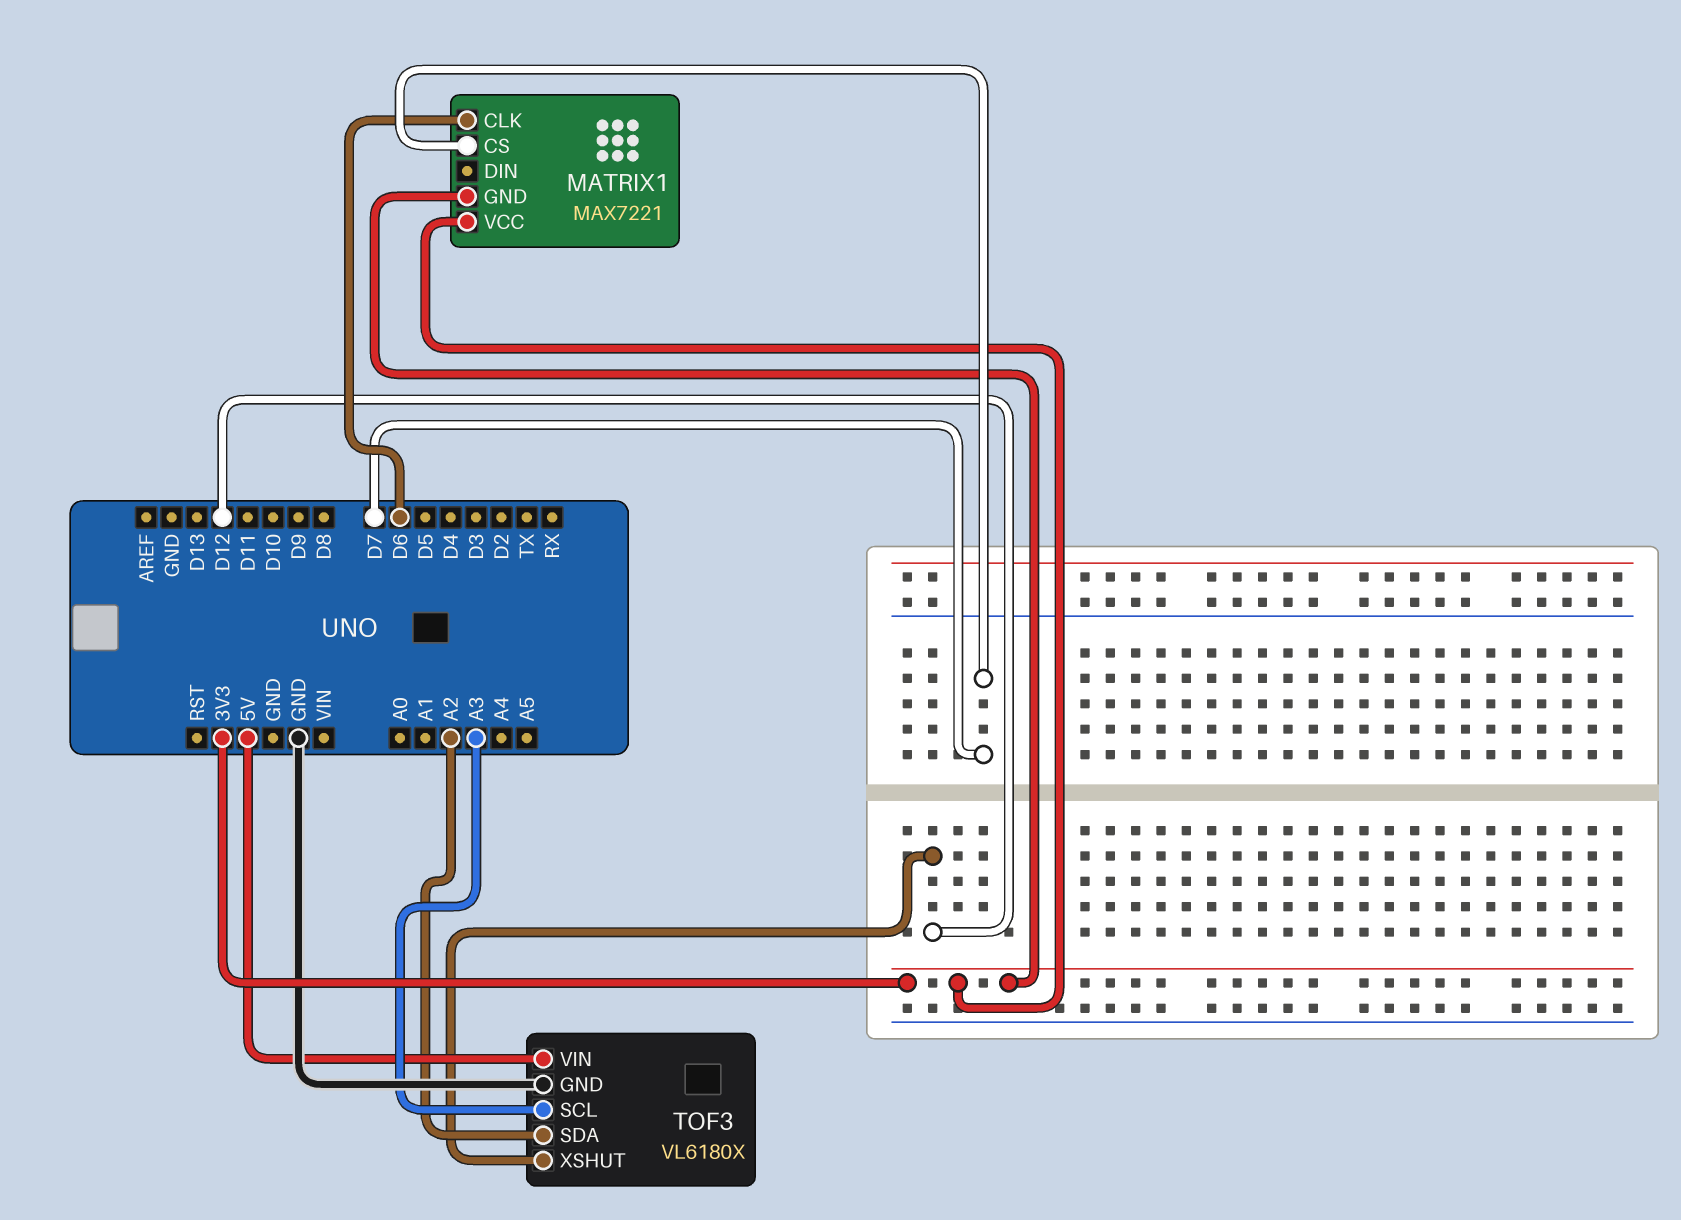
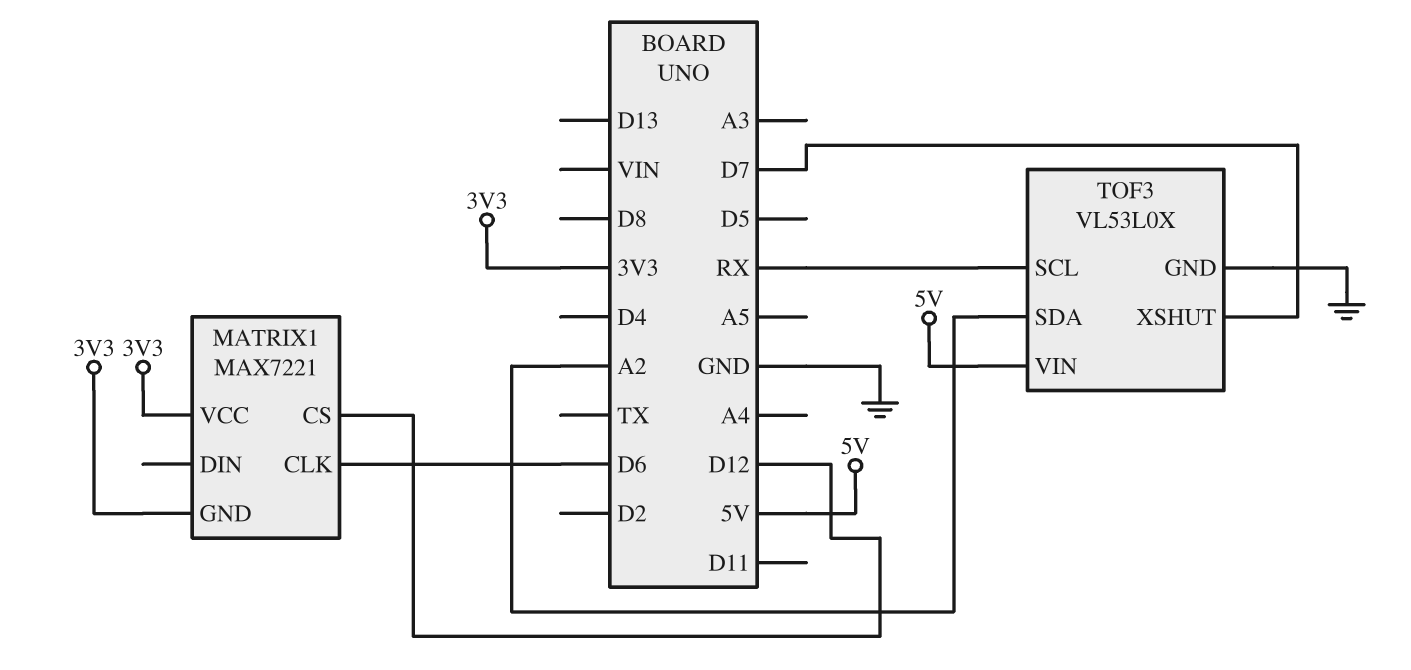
MATRIX1 pin CS: D7 -> D12
TOF3: VL6180X -> VL53L0X
TOF3 pin SCL: A3 -> RX
TOF3 pin XSHUT: D12 -> D7

